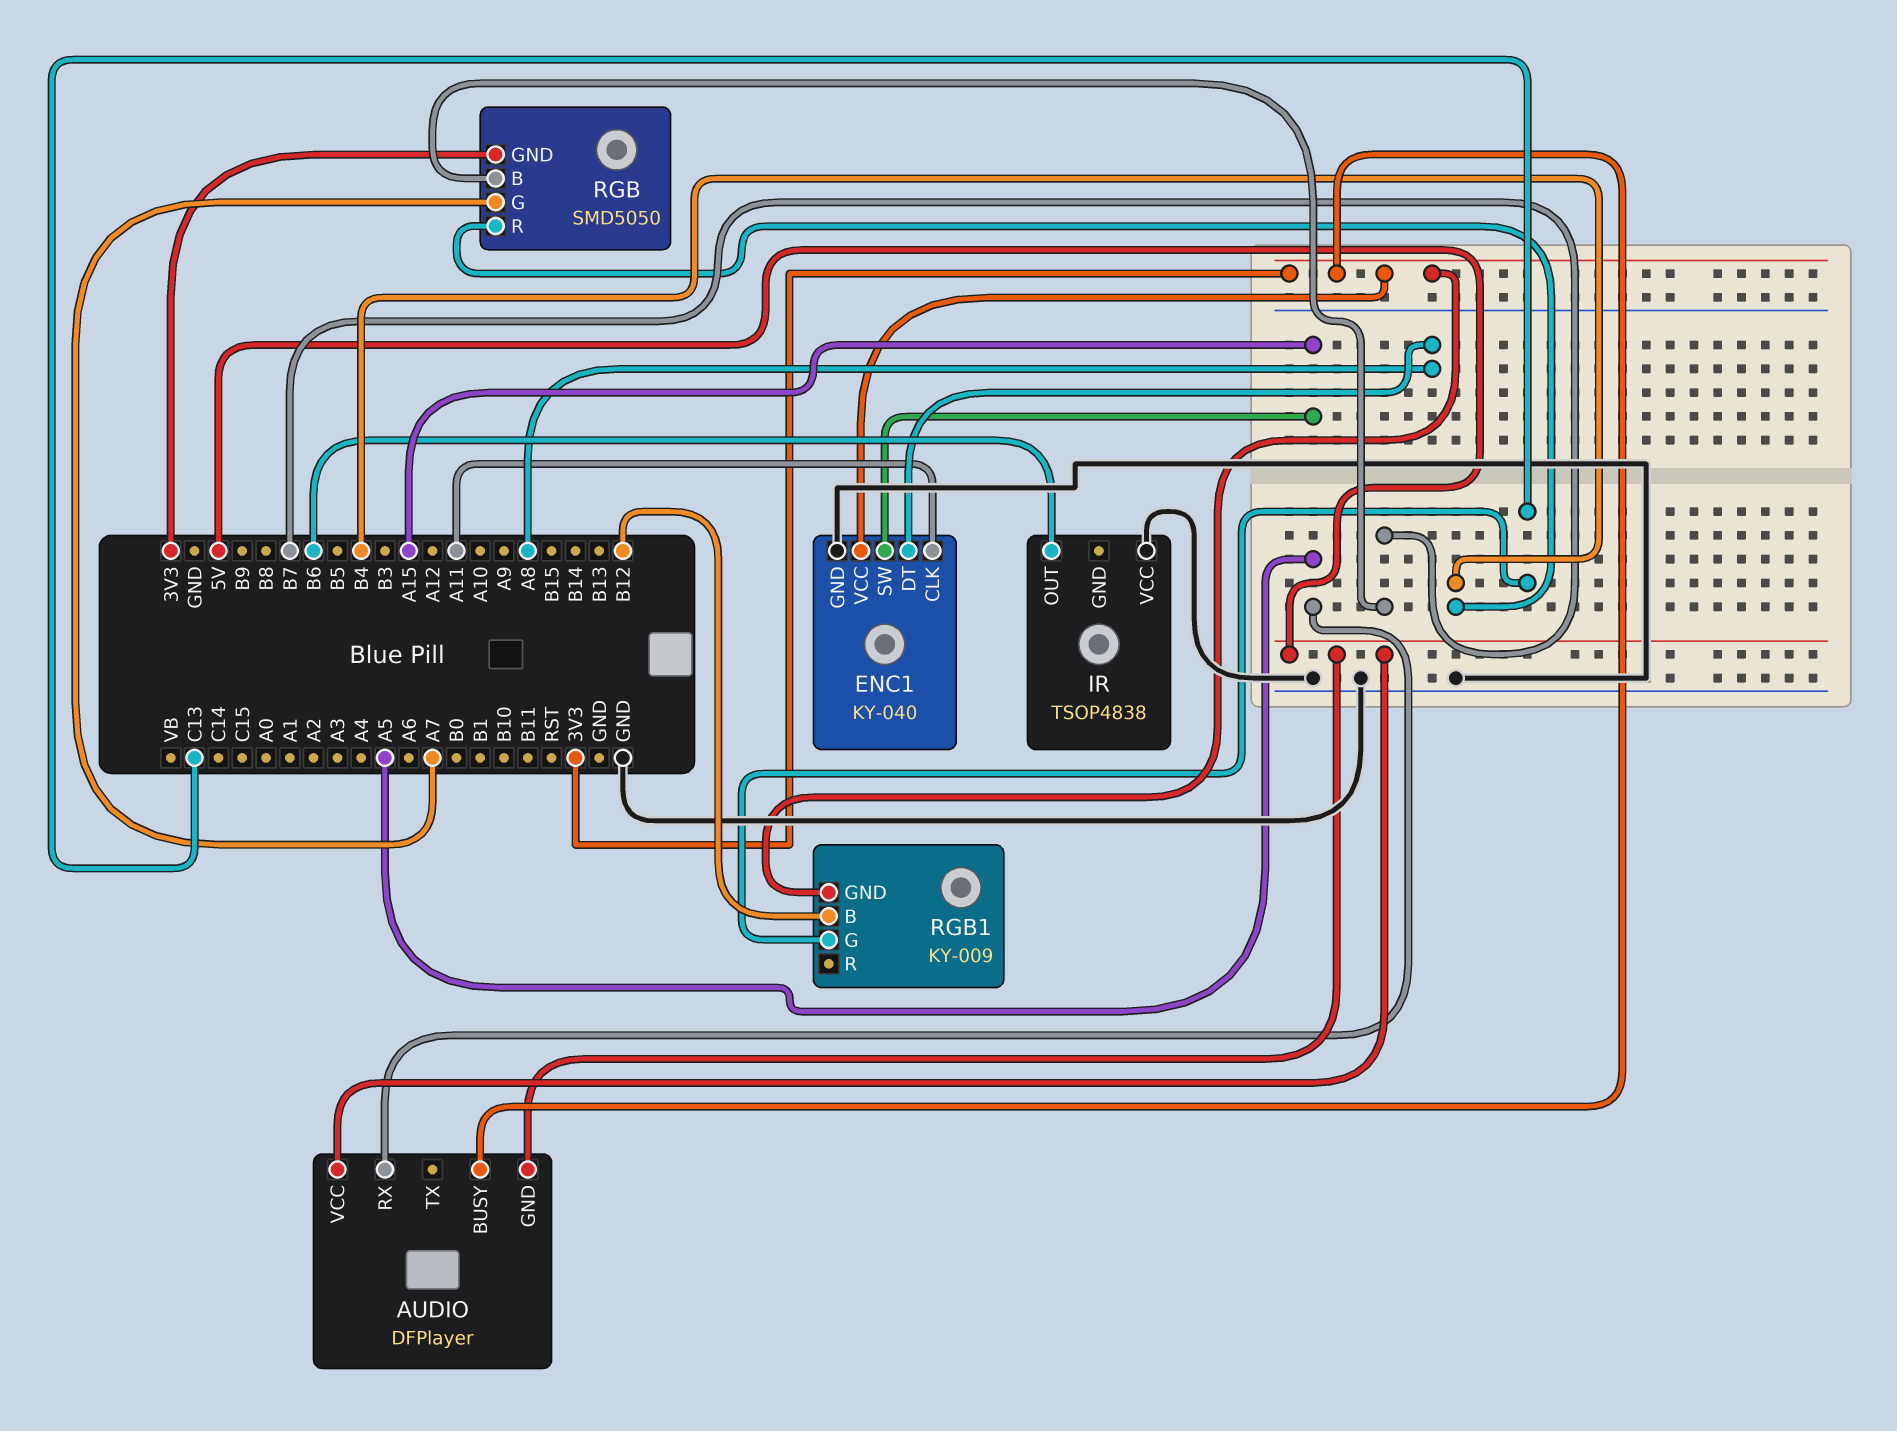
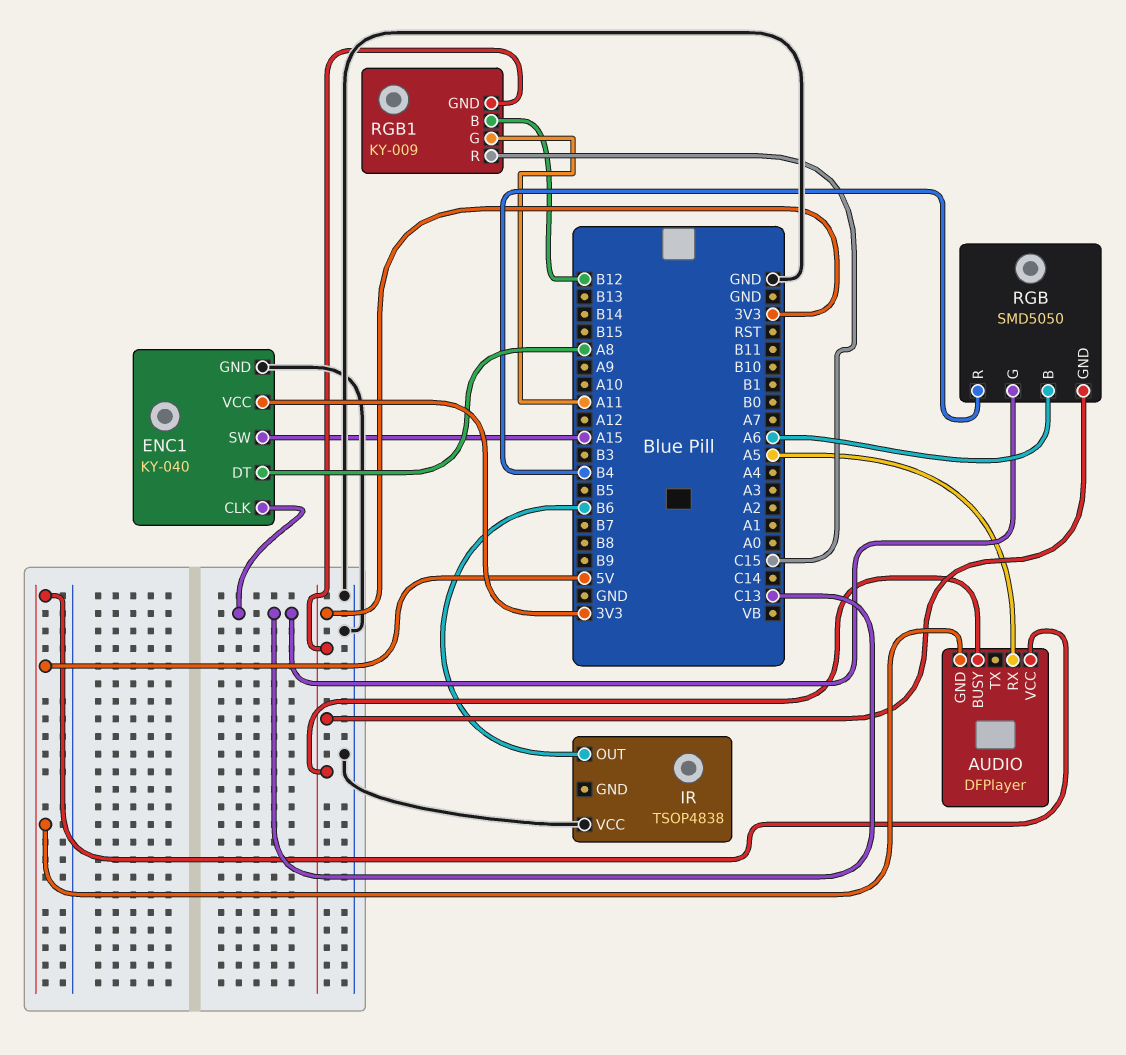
ENC1 pin CLK: A11 -> C13
RGB pin B: B7 -> A6
RGB pin G: A7 -> C13
RGB1 pin G: C13 -> A11
RGB1 pin R: none -> C15

